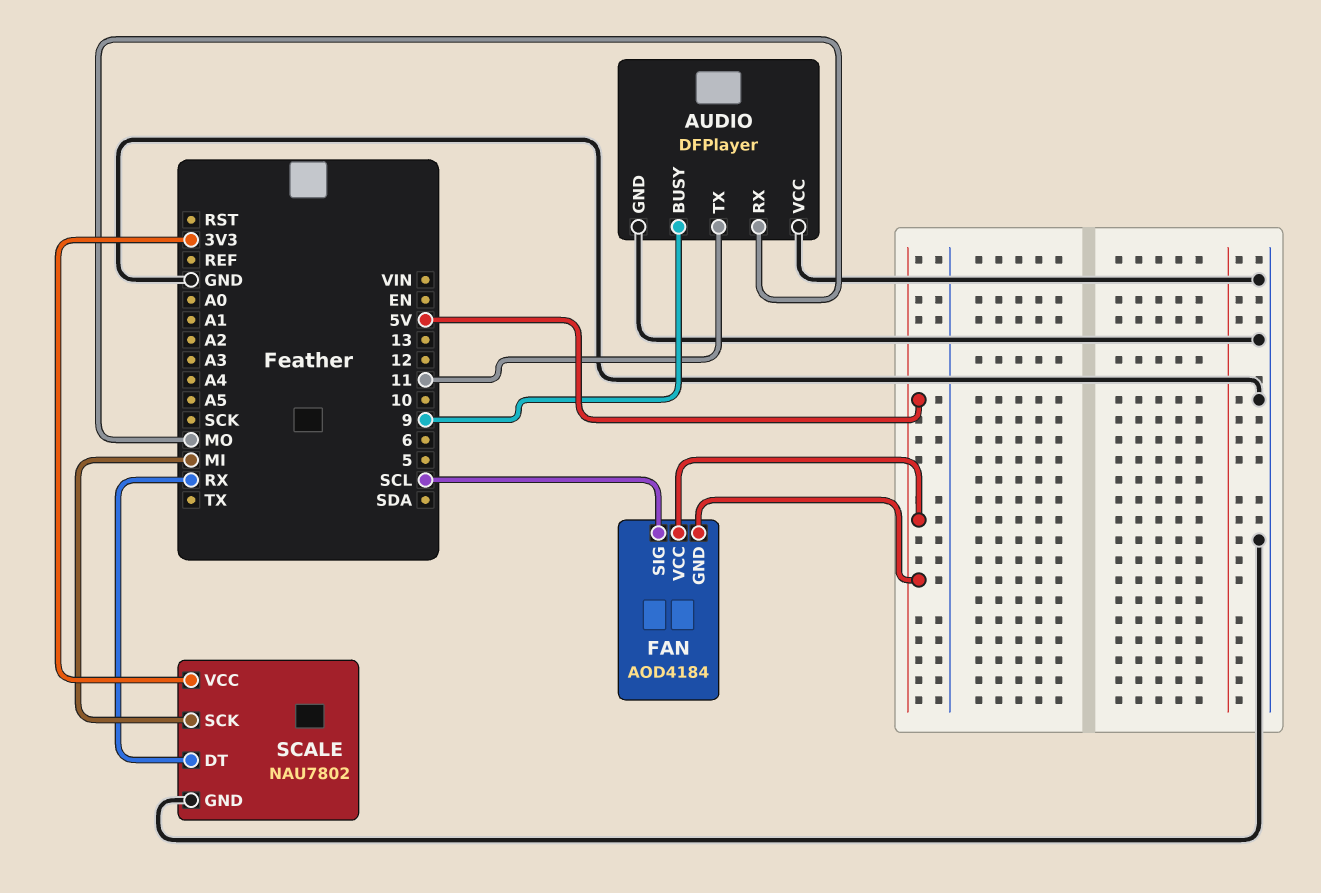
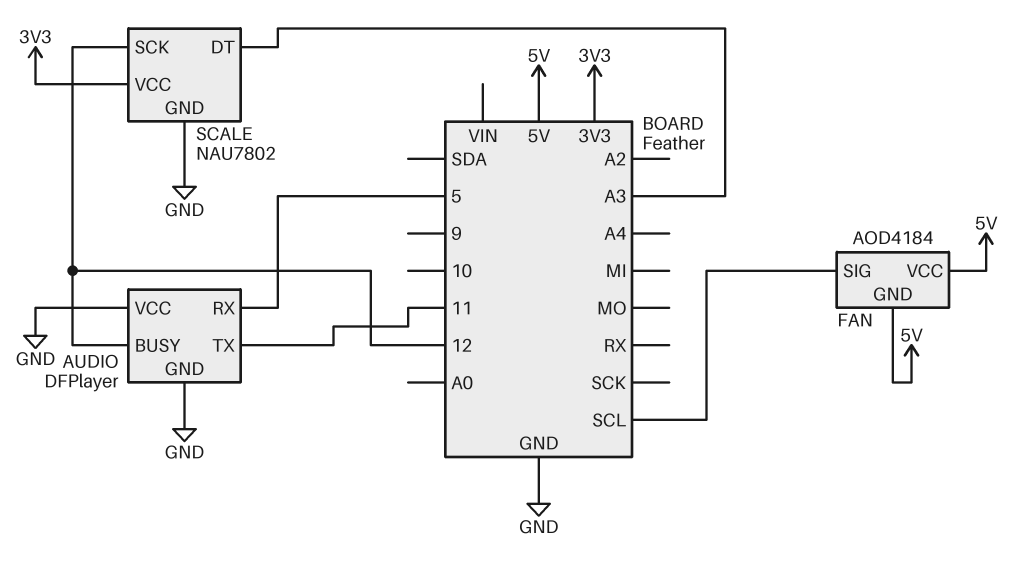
AUDIO pin BUSY: 9 -> 12
AUDIO pin RX: MO -> 5
SCALE pin DT: RX -> A3
SCALE pin SCK: MI -> 12

